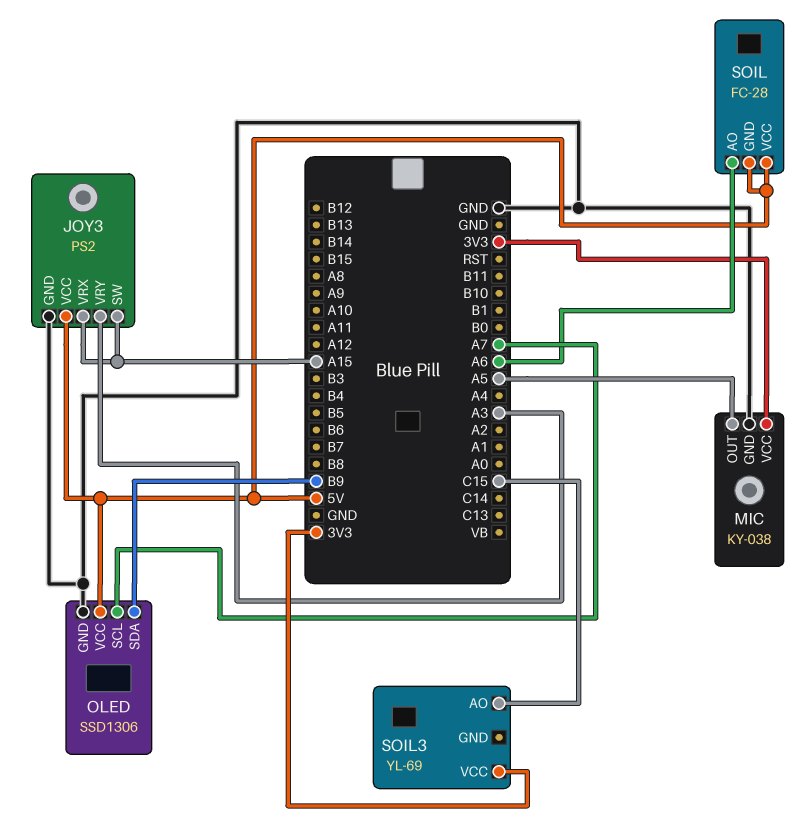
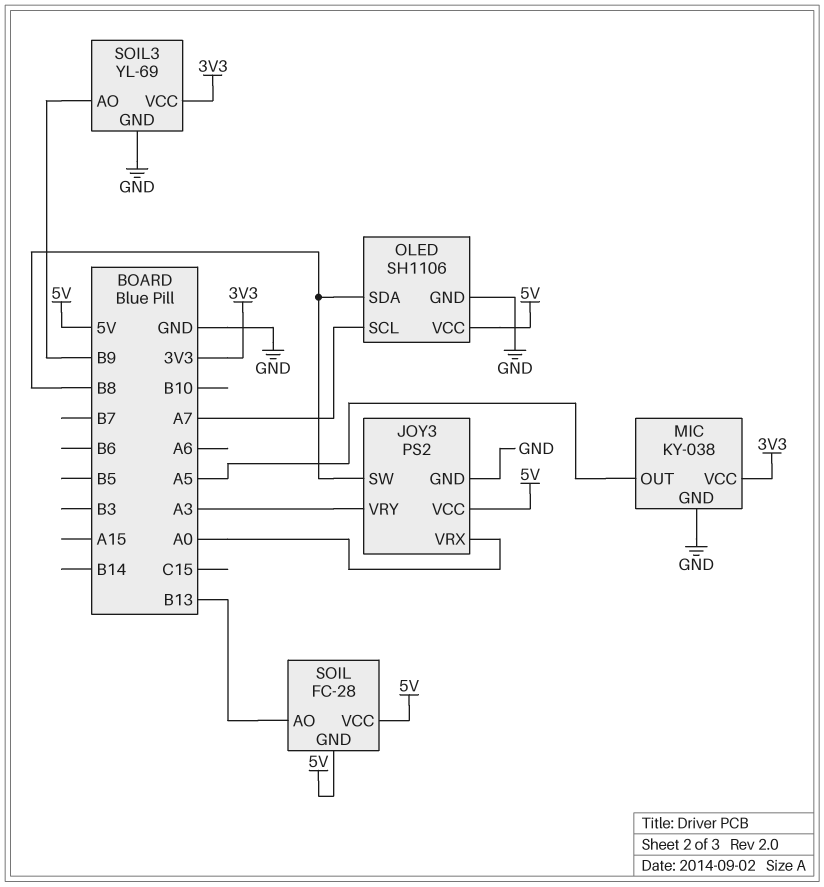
JOY3 pin SW: A15 -> B8
JOY3 pin VRX: A15 -> A0
OLED: SSD1306 -> SH1106
OLED pin SDA: B9 -> B8
SOIL pin AO: A6 -> B13
SOIL3 pin AO: C15 -> B9
SOIL3 pin GND: none -> GND

